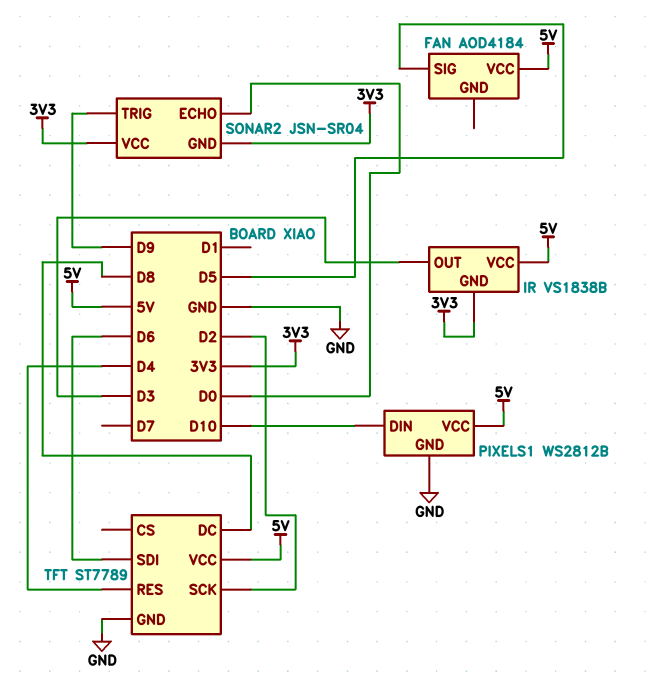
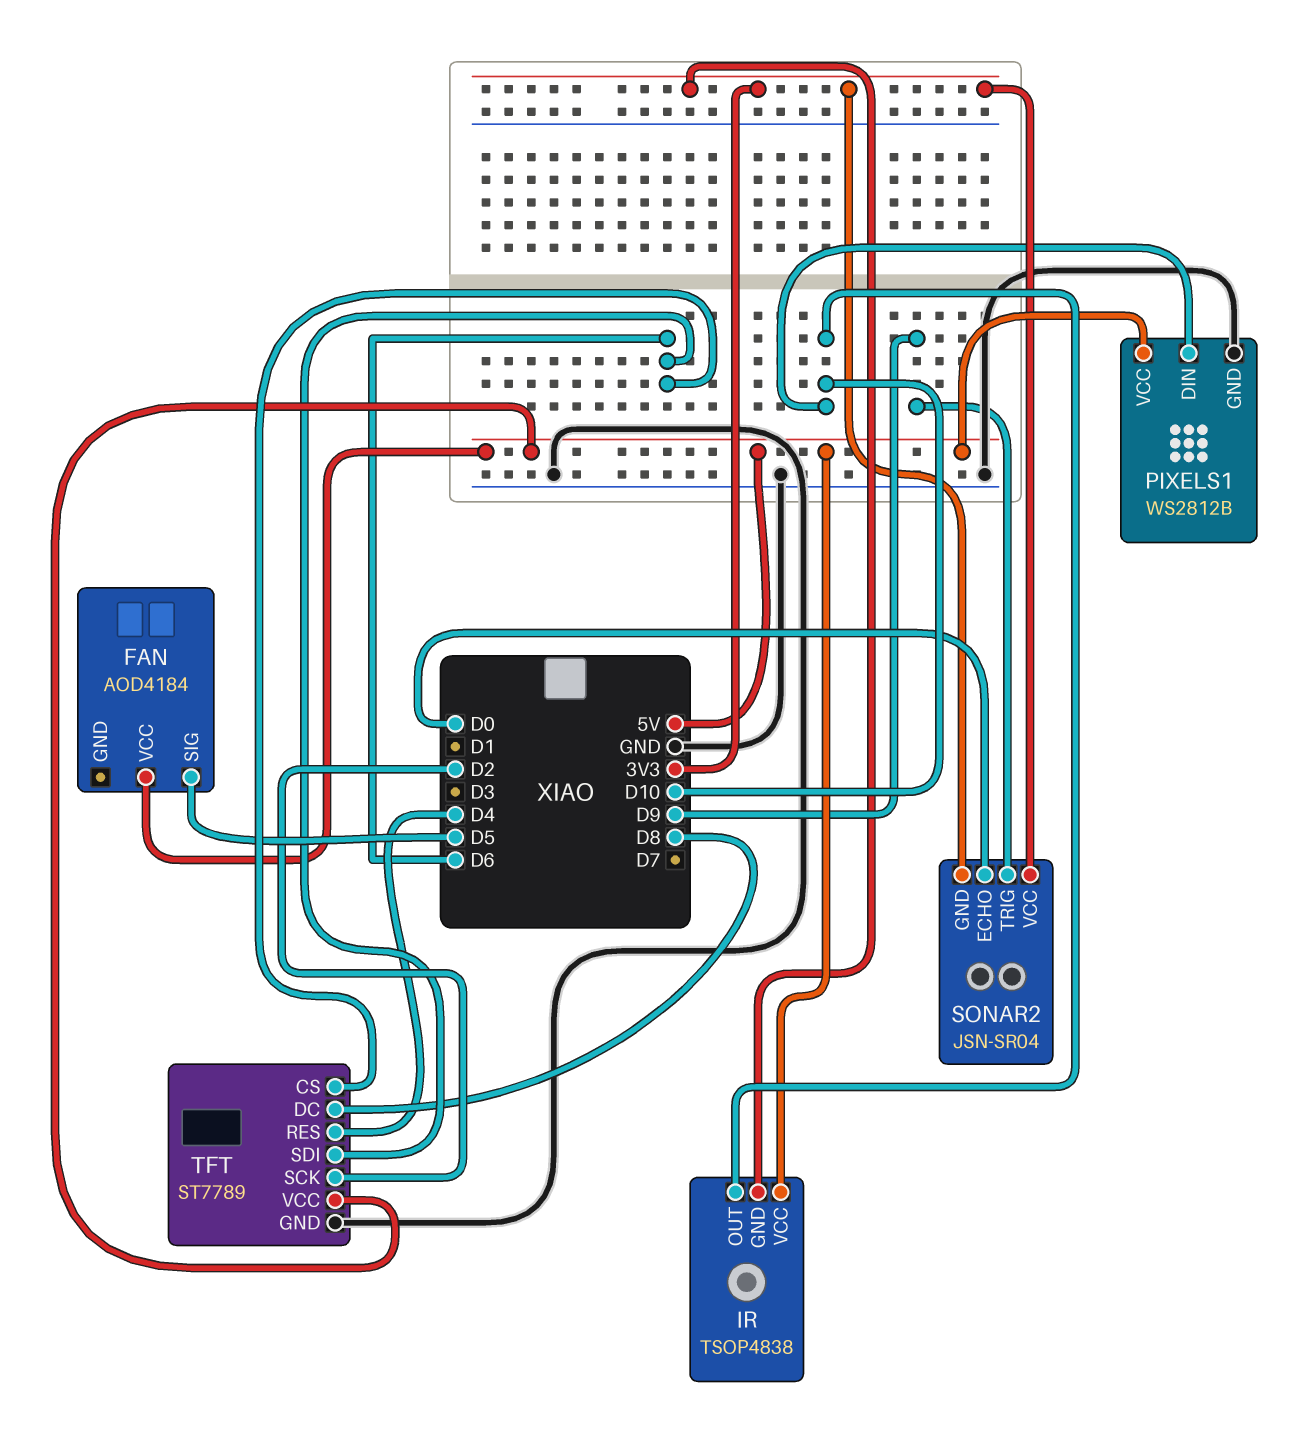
IR: VS1838B -> TSOP4838
IR pin OUT: D3 -> D10
TFT pin CS: none -> D6

